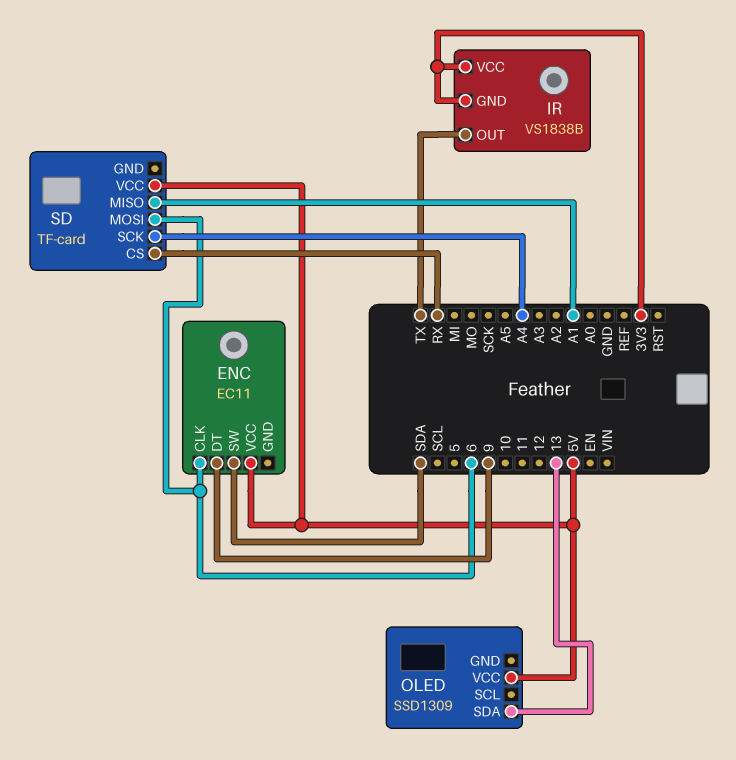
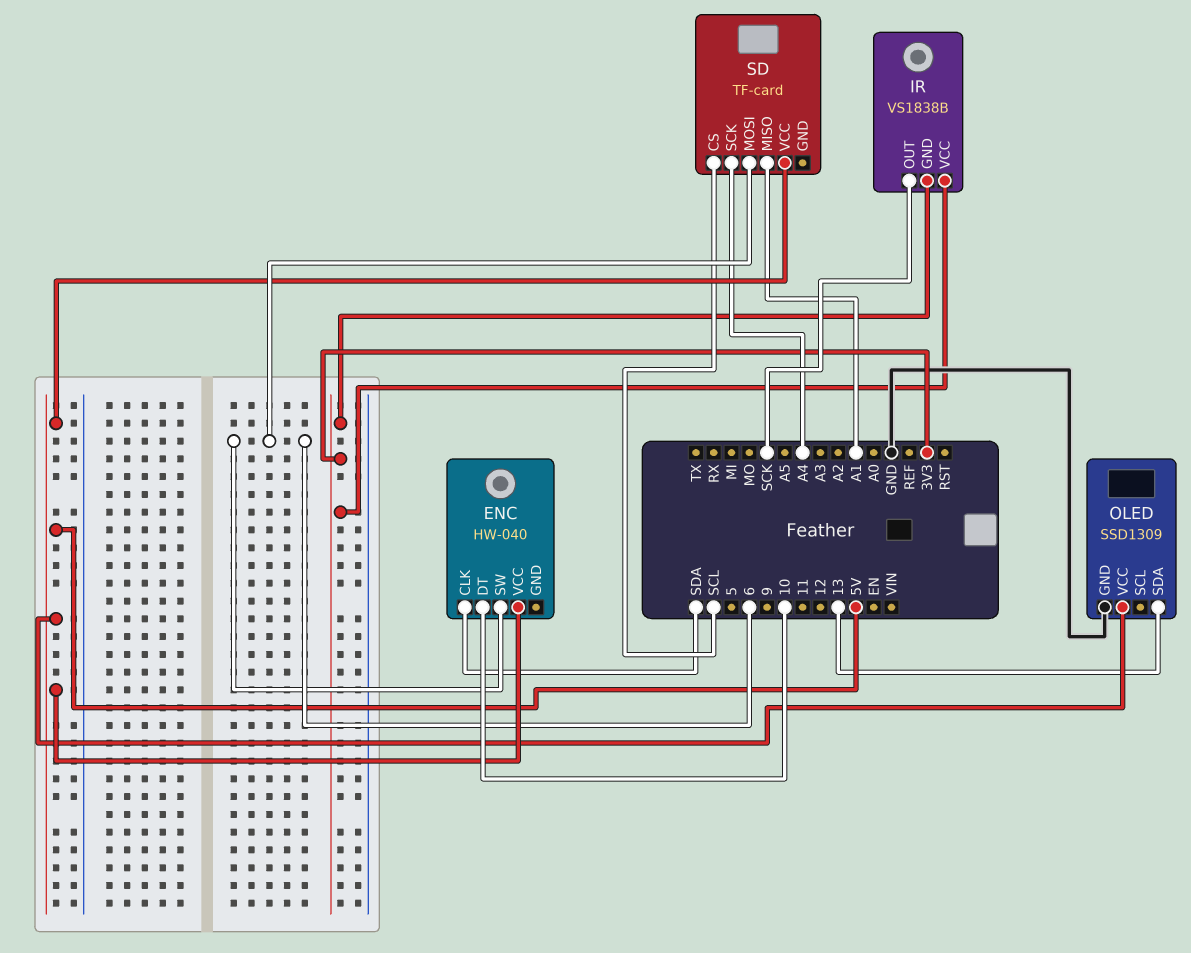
ENC: EC11 -> HW-040
ENC pin CLK: 6 -> SDA
ENC pin DT: 9 -> 10
ENC pin SW: SDA -> 6
IR pin OUT: TX -> SCK
OLED pin GND: none -> GND
SD pin CS: RX -> SCL

